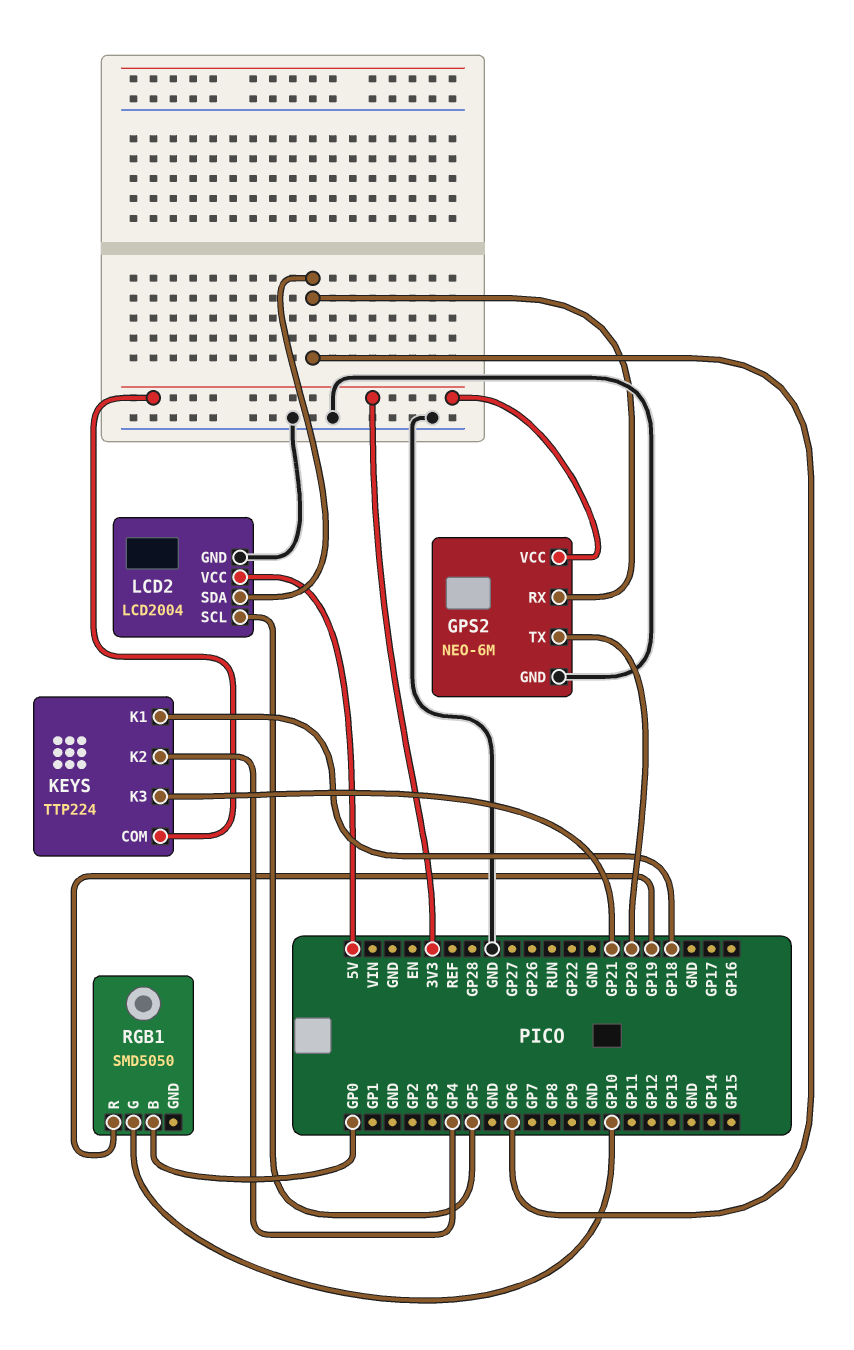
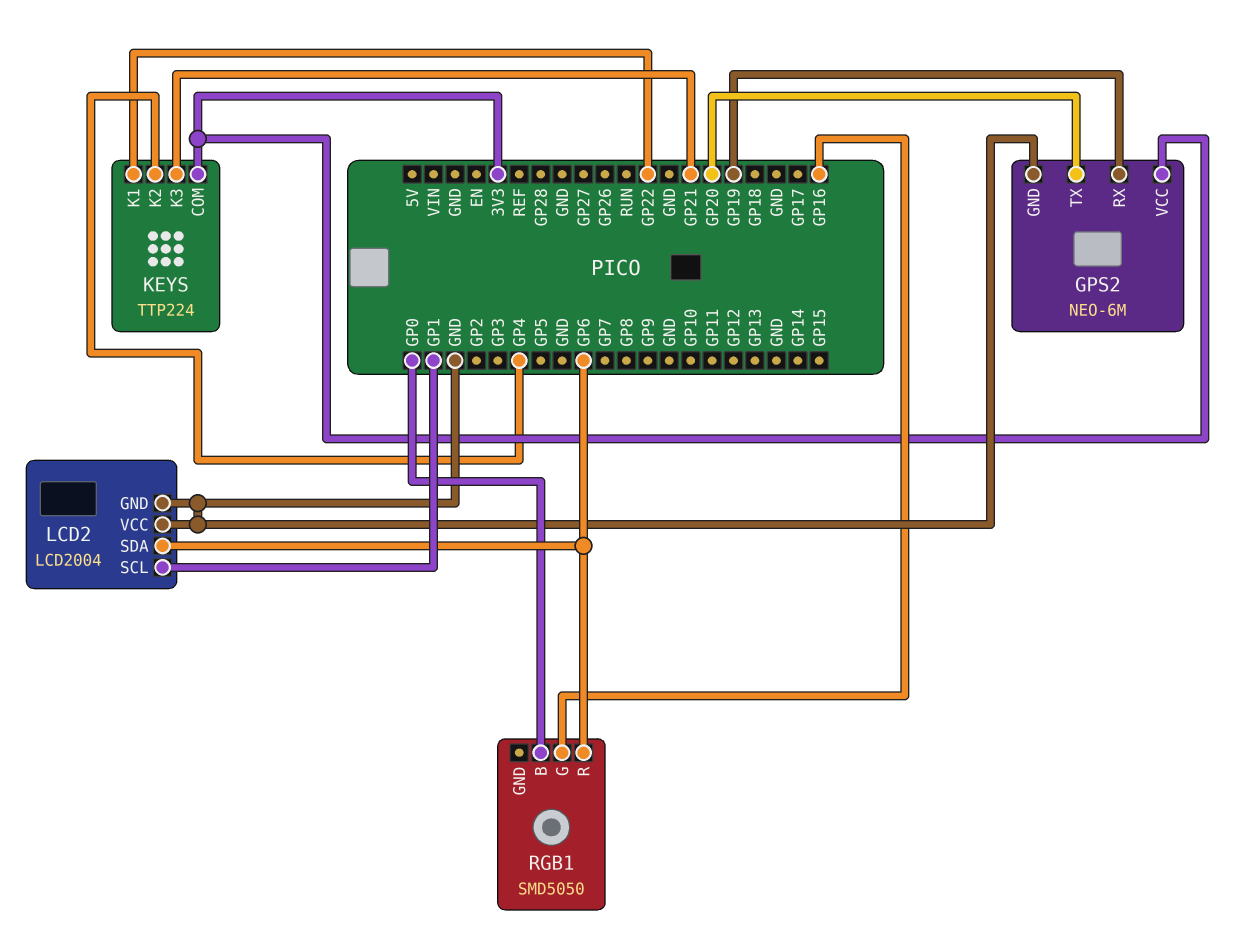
GPS2 pin RX: GP6 -> GP19
KEYS pin K1: GP18 -> GP22
LCD2 pin SCL: GP5 -> GP1
LCD2 pin VCC: 5V -> GND
RGB1 pin G: GP10 -> GP16
RGB1 pin R: GP19 -> GP6

